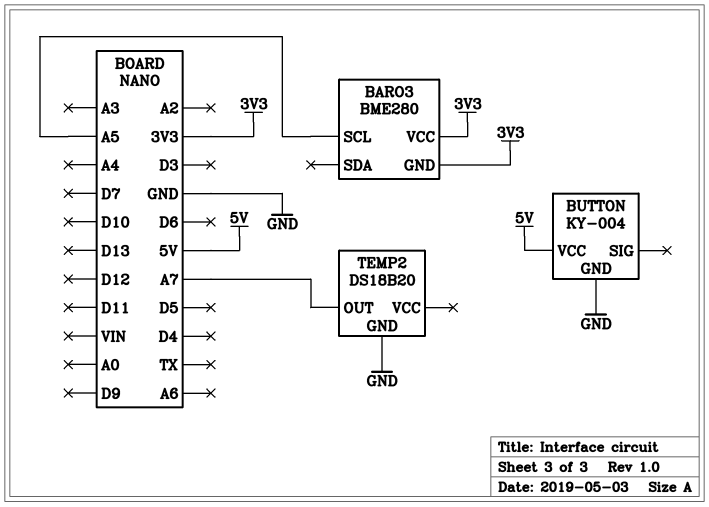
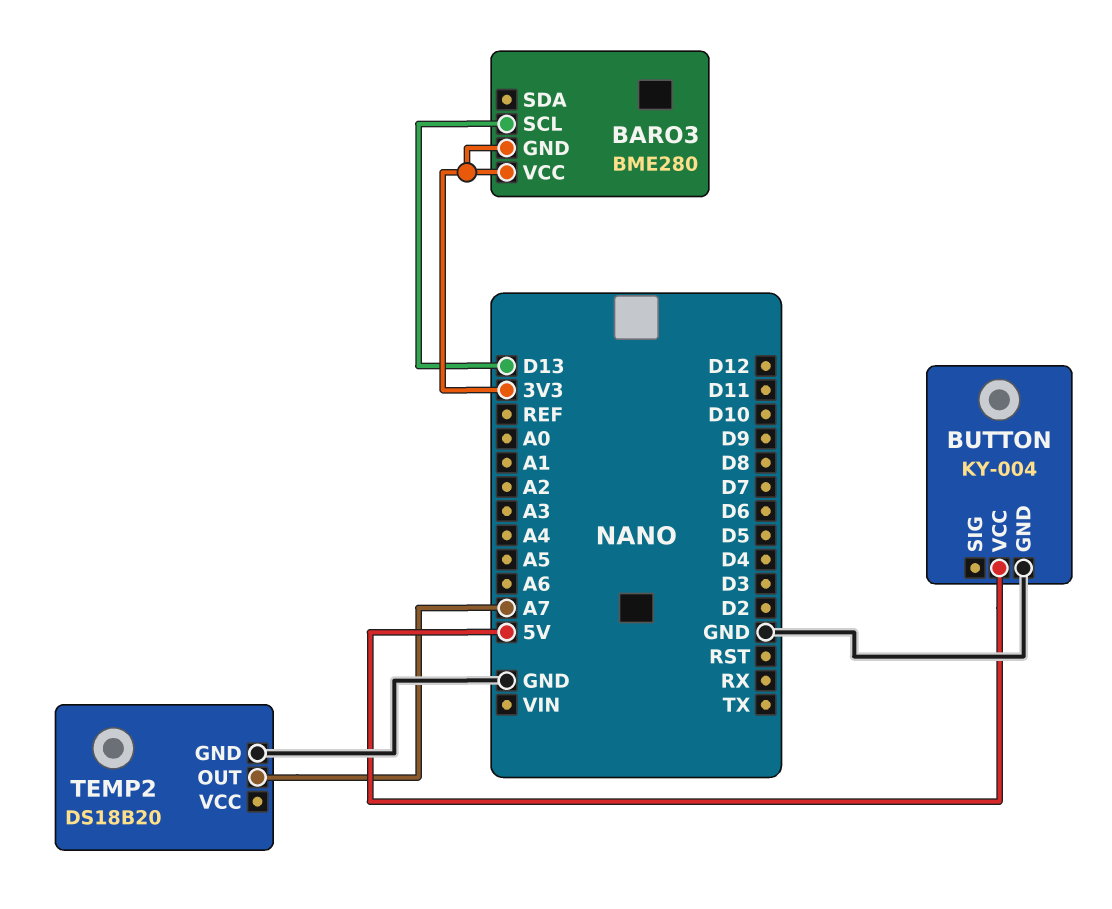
BARO3 pin SCL: A5 -> D13

